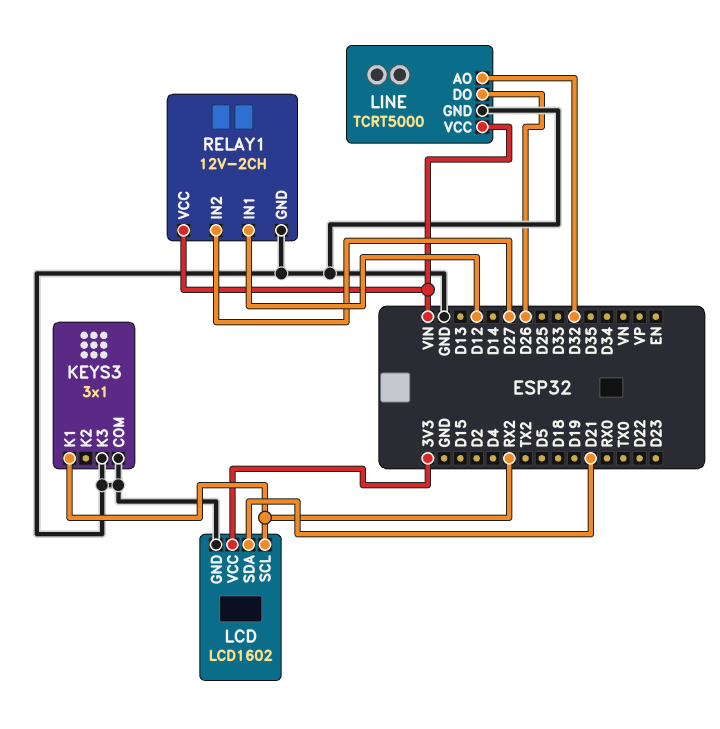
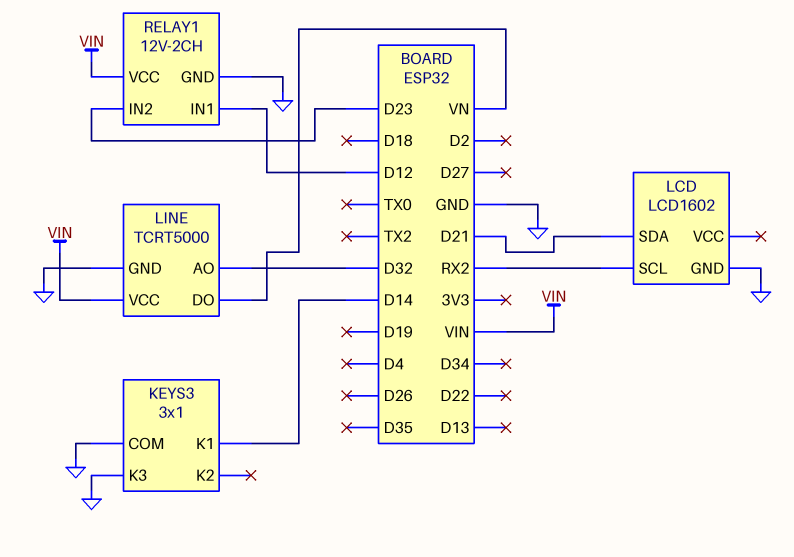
KEYS3 pin K1: RX2 -> D14
LCD pin VCC: 3V3 -> none
LINE pin DO: D26 -> VN
RELAY1 pin IN2: D27 -> D23

